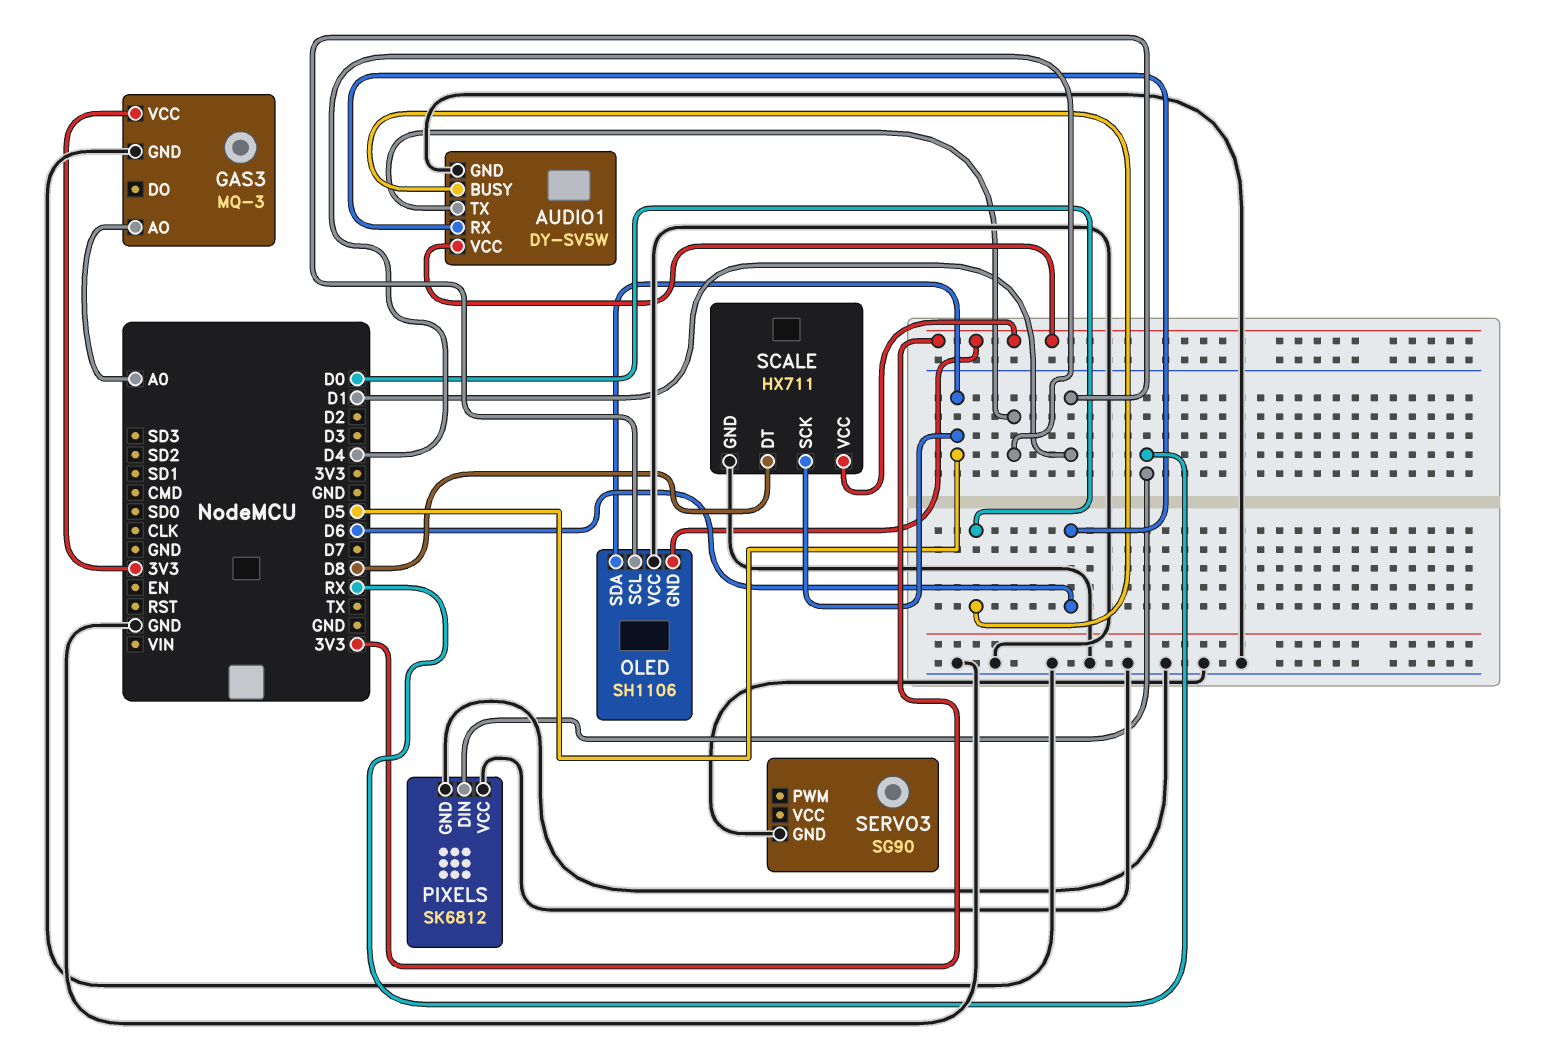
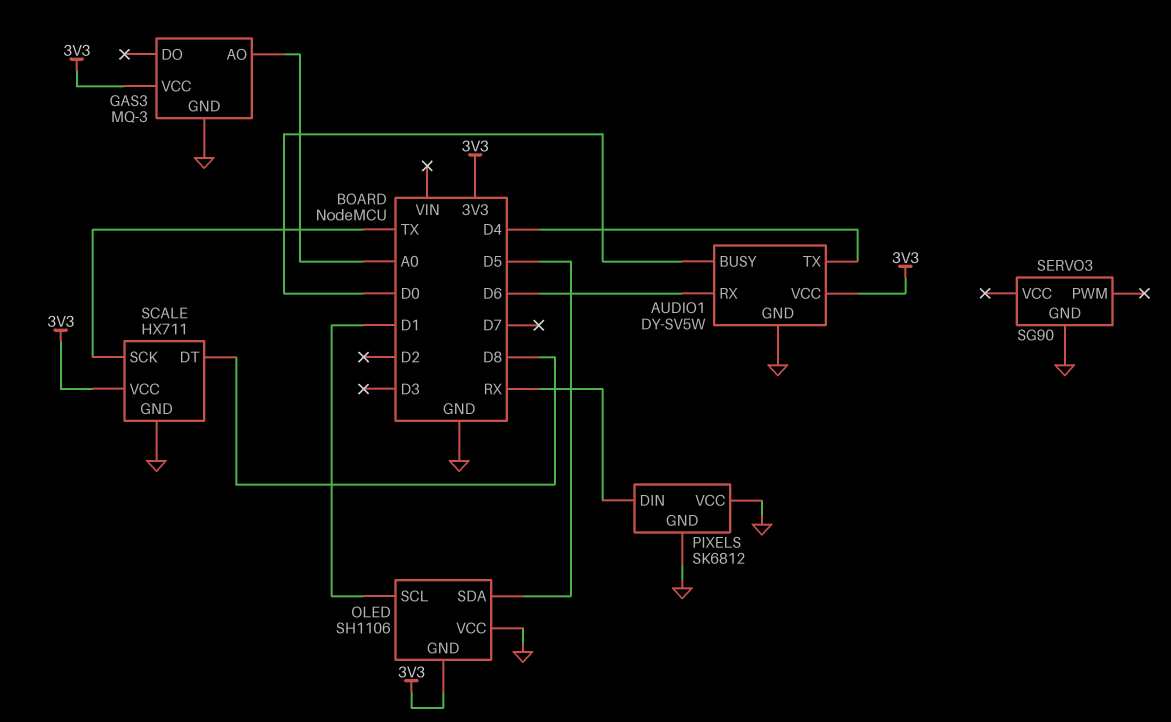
SCALE pin SCK: D5 -> TX

